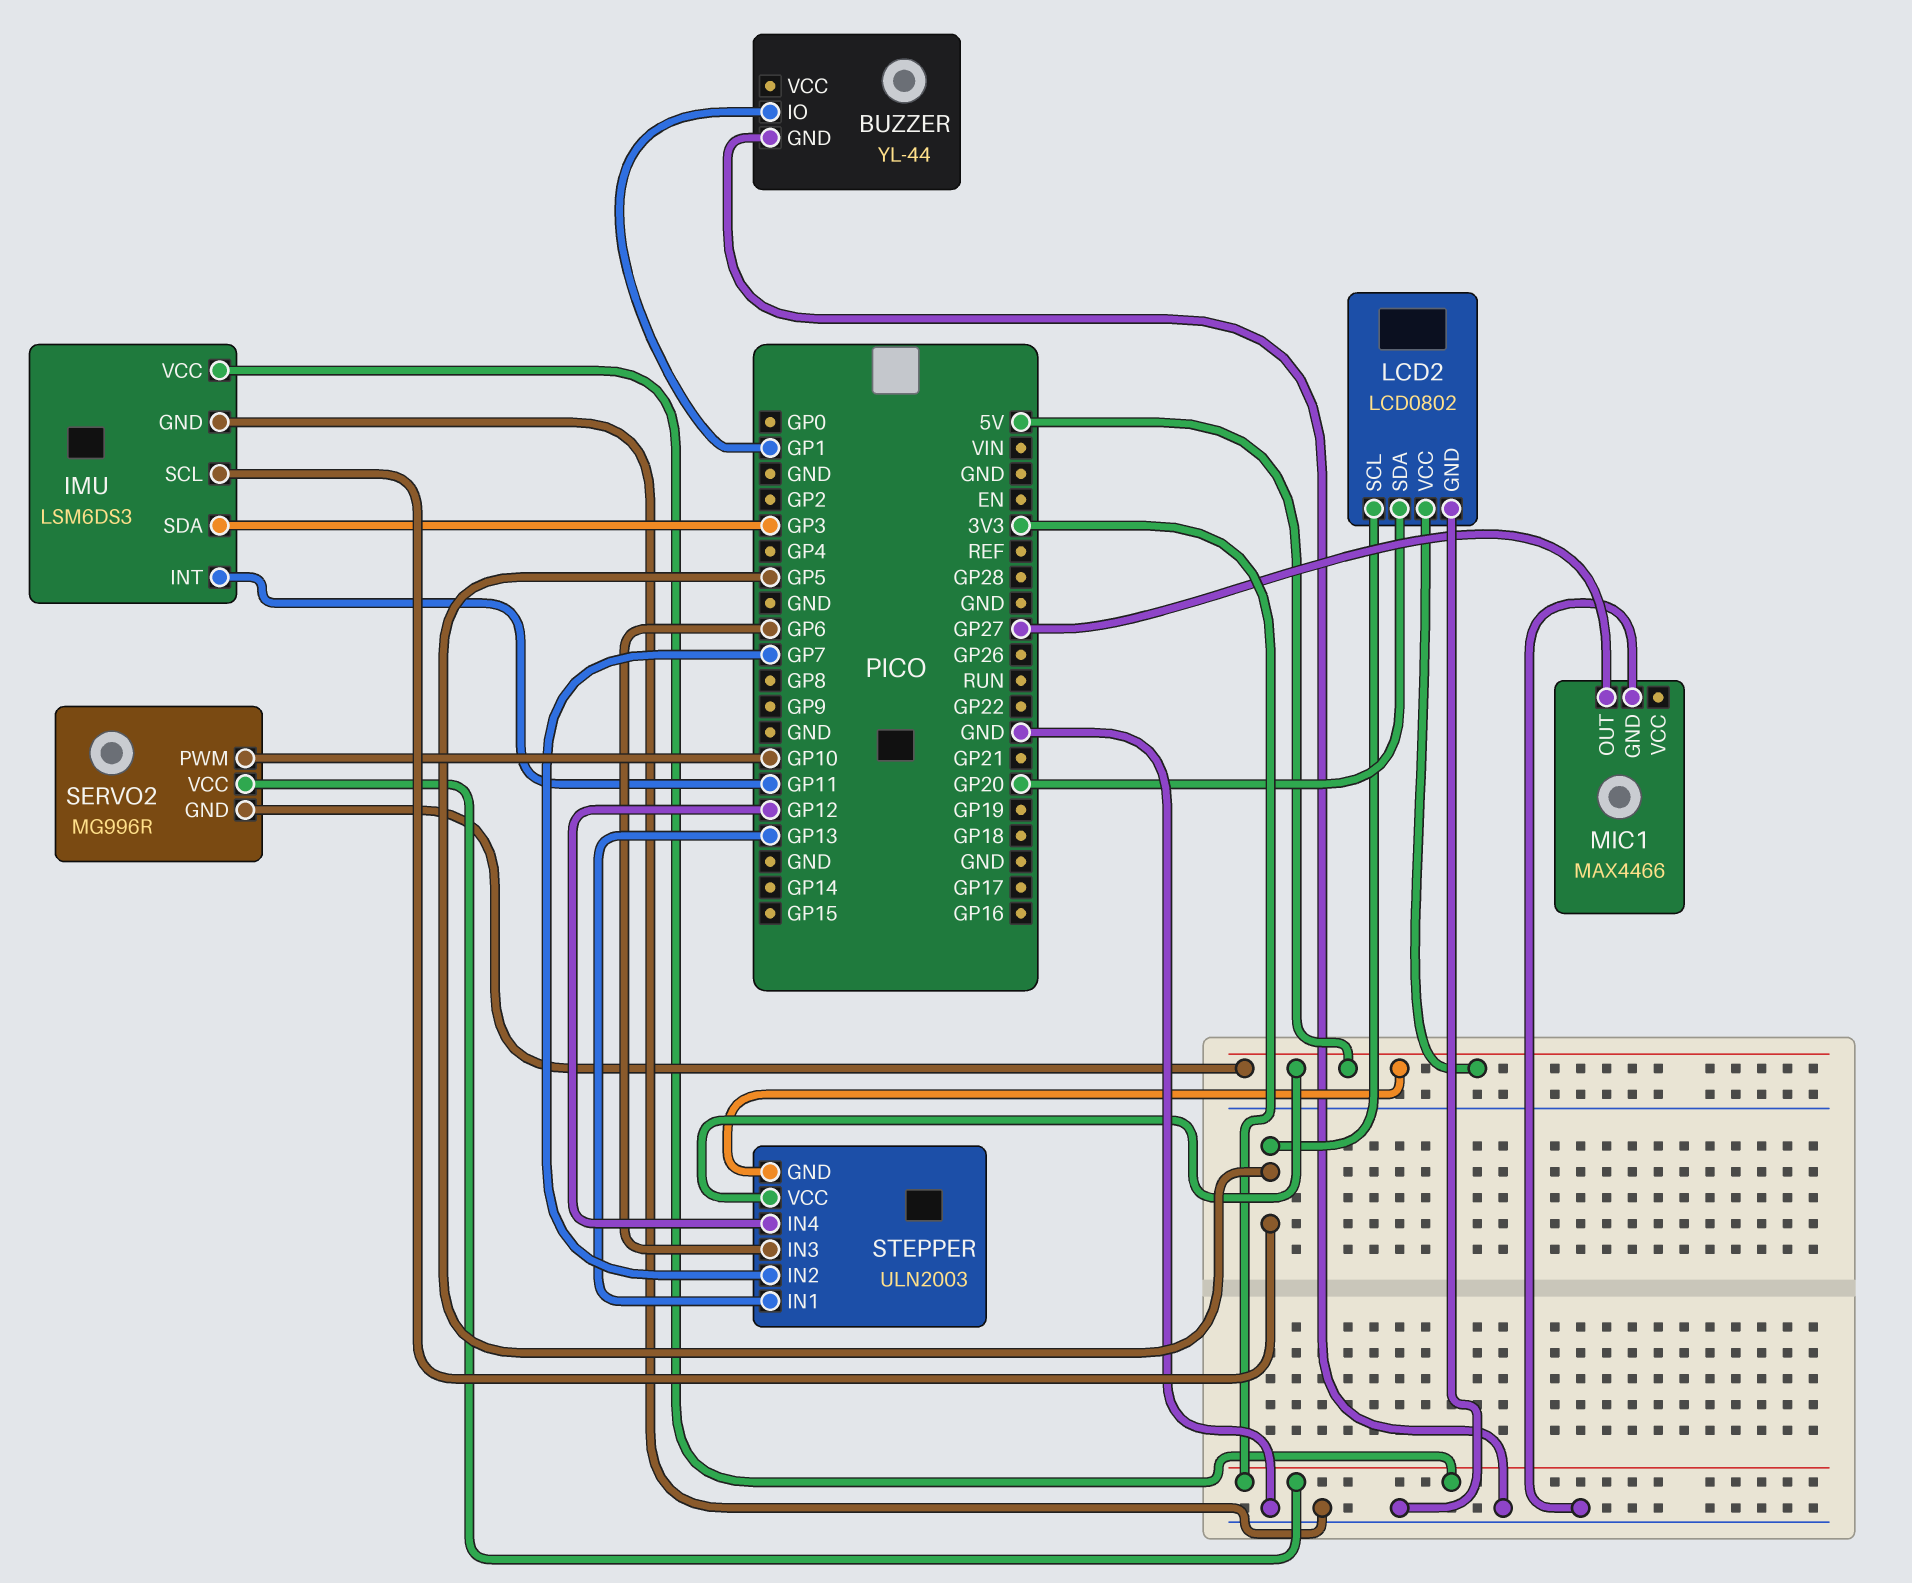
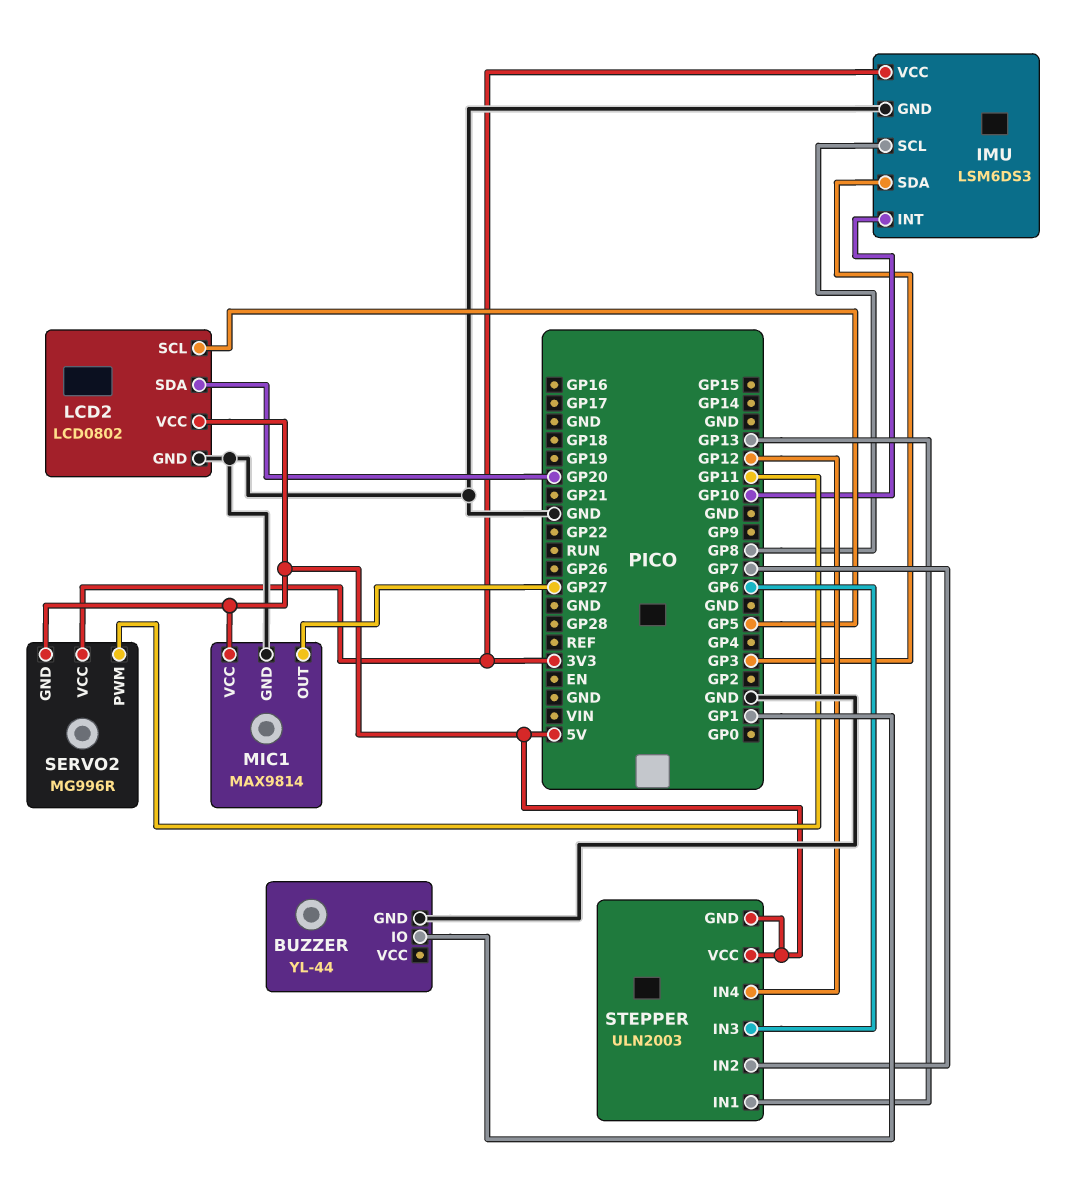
IMU pin INT: GP11 -> GP10
IMU pin SCL: GP5 -> GP8
MIC1: MAX4466 -> MAX9814
MIC1 pin VCC: none -> 5V
SERVO2 pin PWM: GP10 -> GP11

